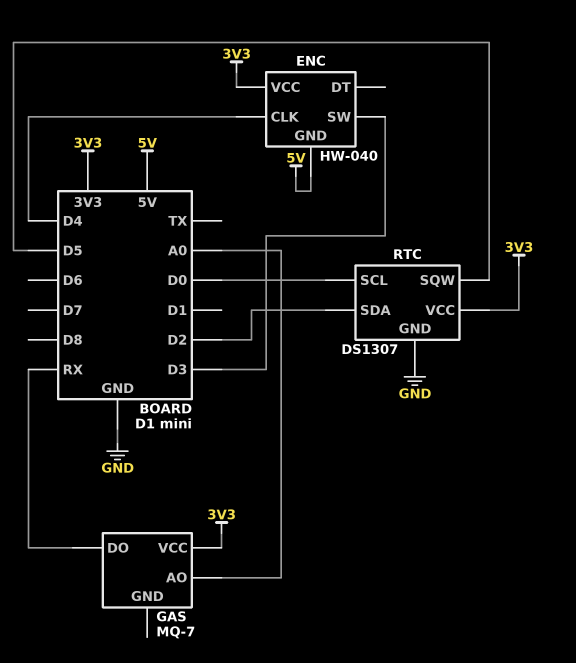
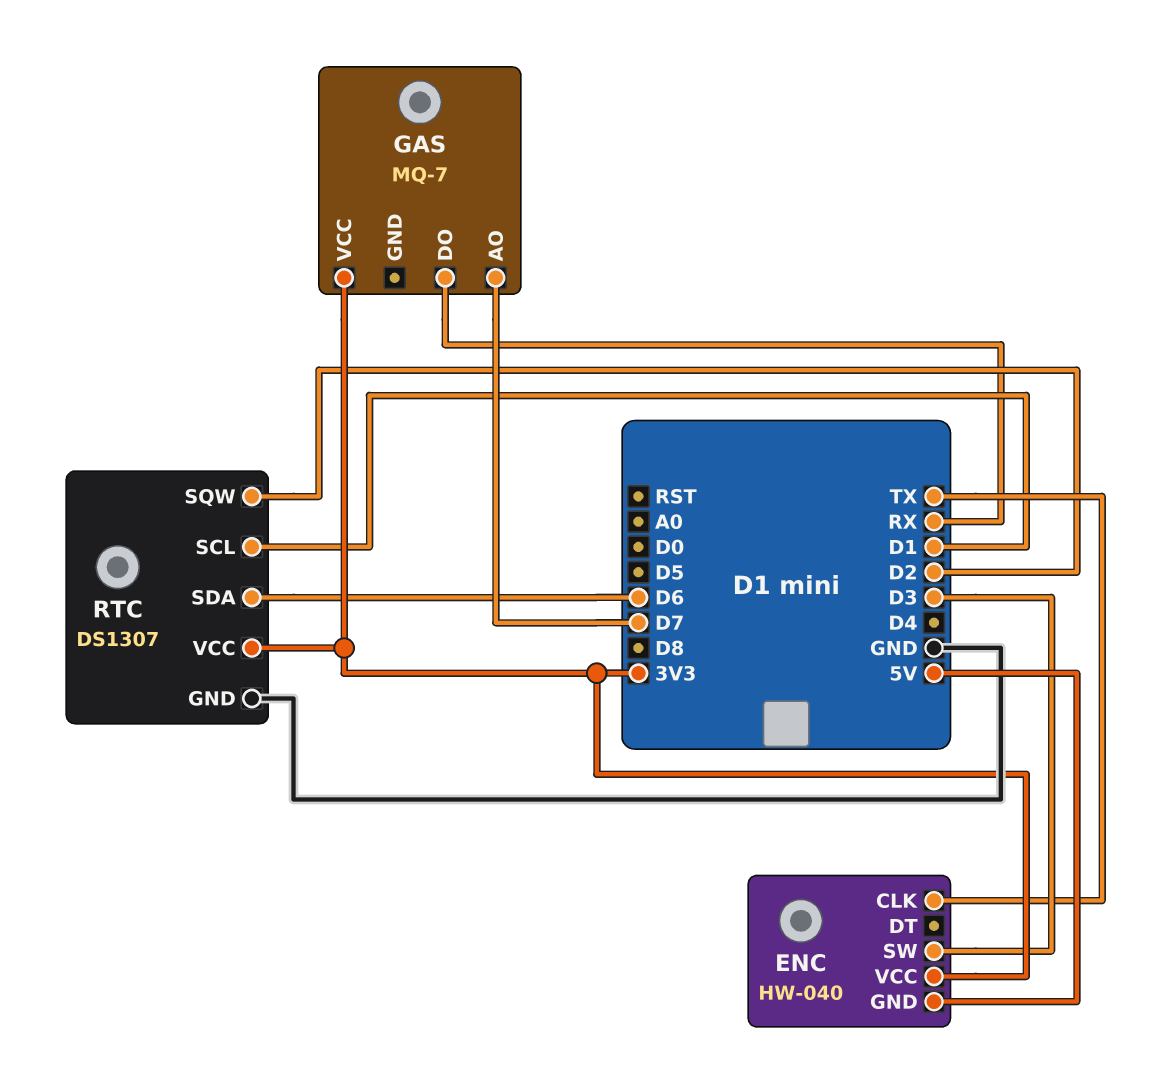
ENC pin CLK: D4 -> TX
GAS pin AO: A0 -> D7
RTC pin SCL: D0 -> D1
RTC pin SDA: D2 -> D6
RTC pin SQW: D5 -> D2

